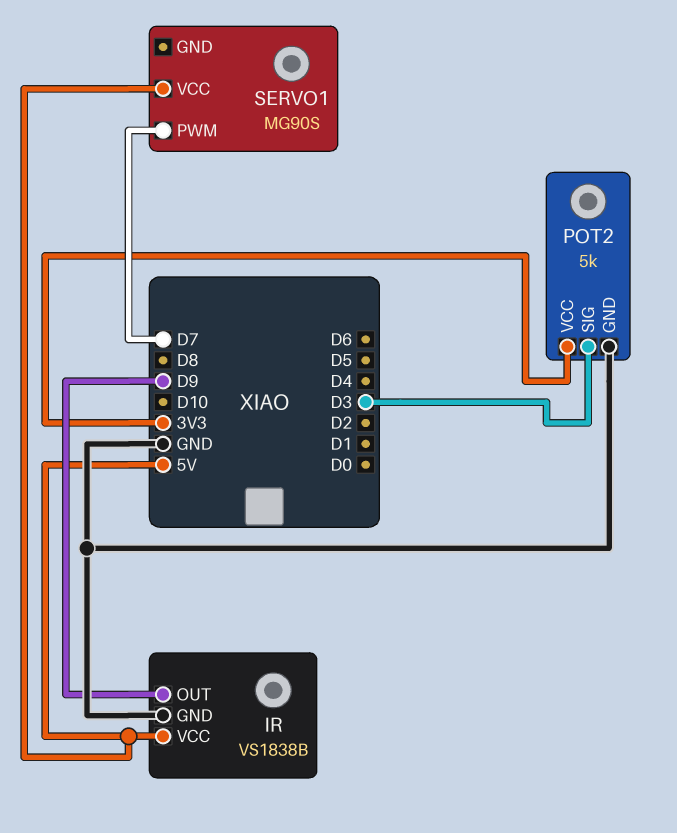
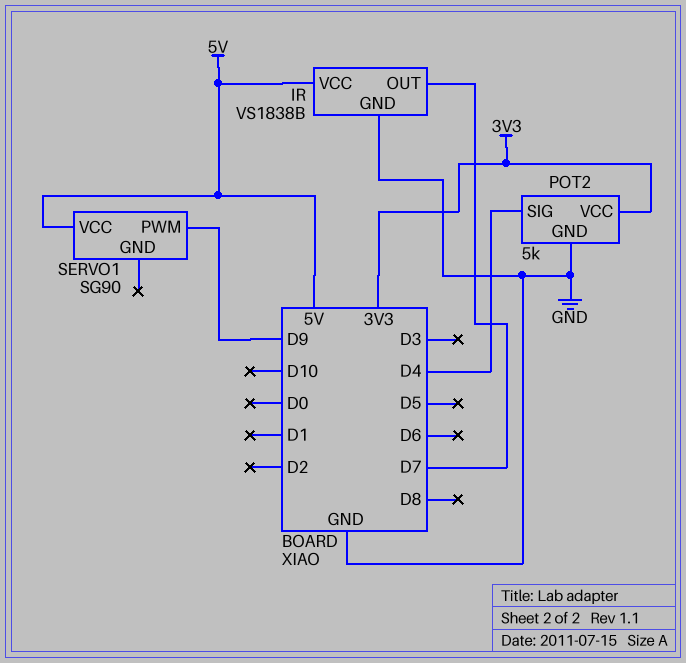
IR pin OUT: D9 -> D7
POT2 pin SIG: D3 -> D4
SERVO1: MG90S -> SG90
SERVO1 pin PWM: D7 -> D9

